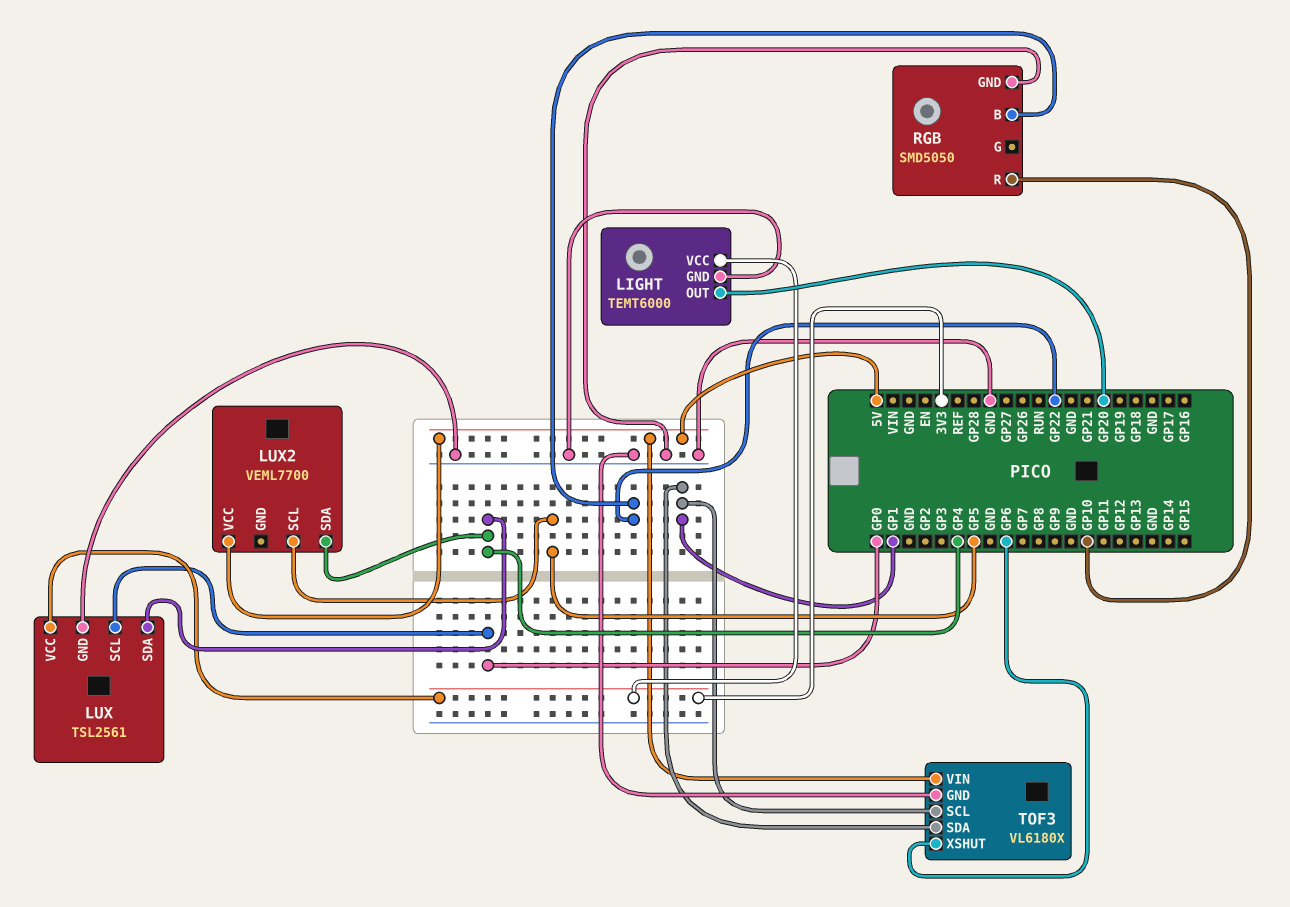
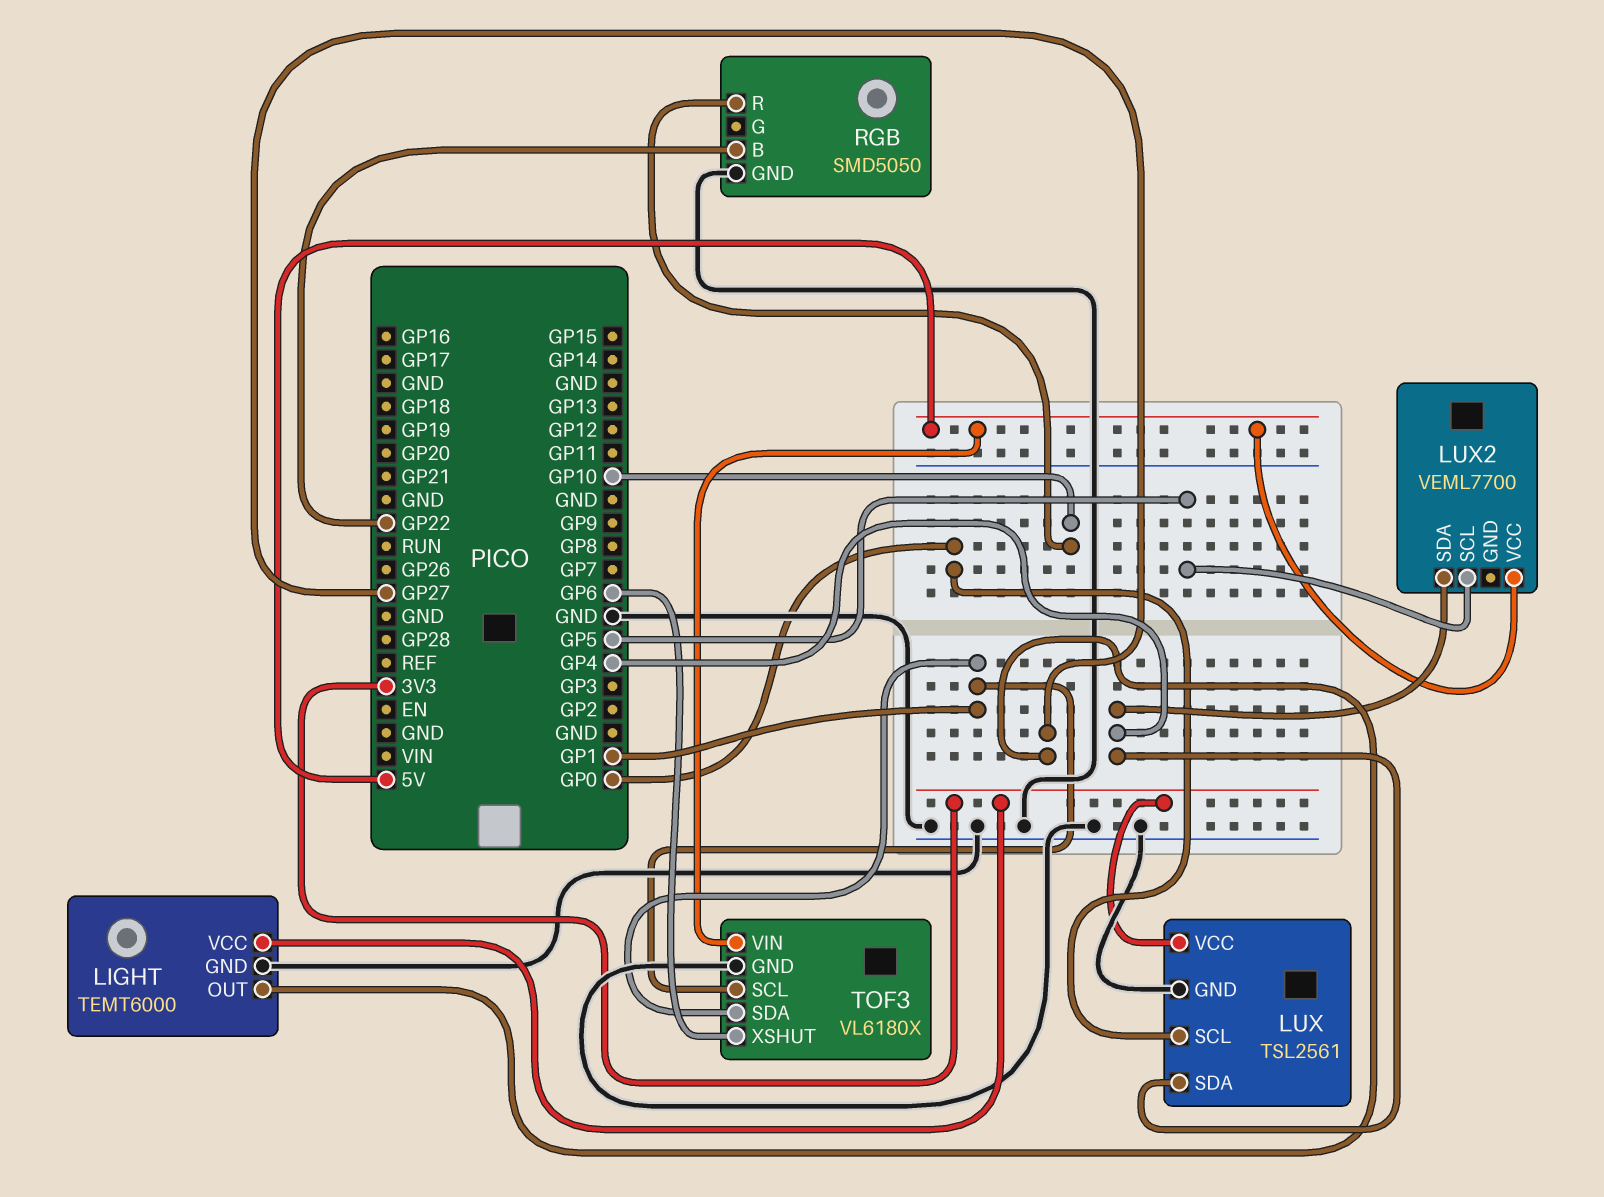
LIGHT pin OUT: GP20 -> GP27

